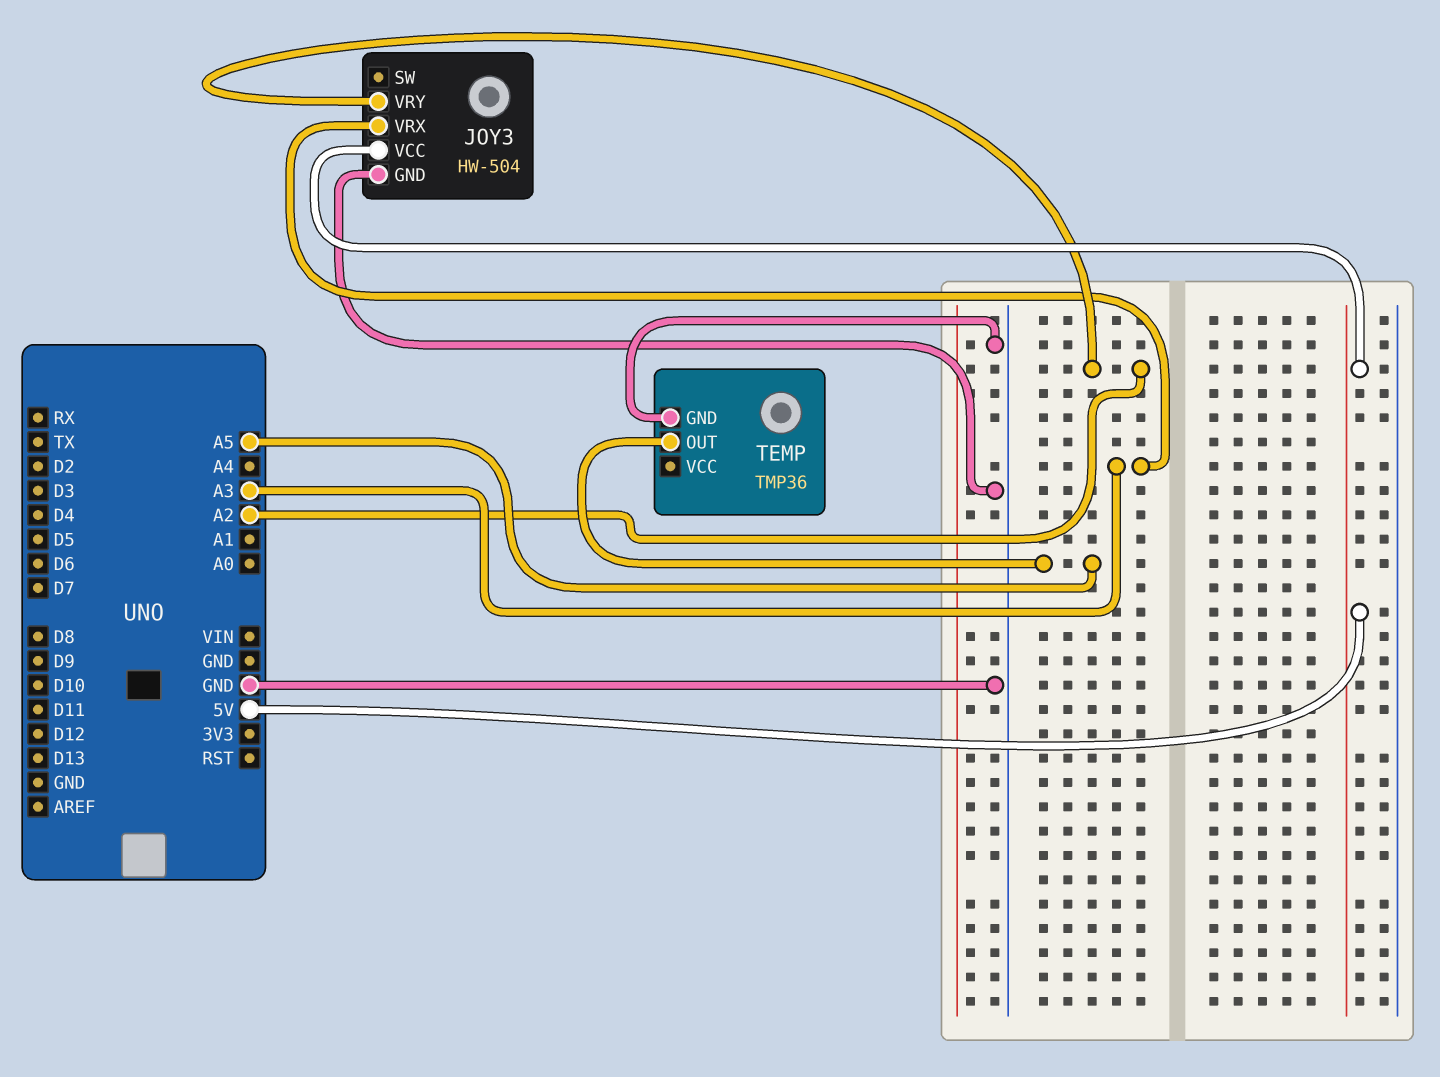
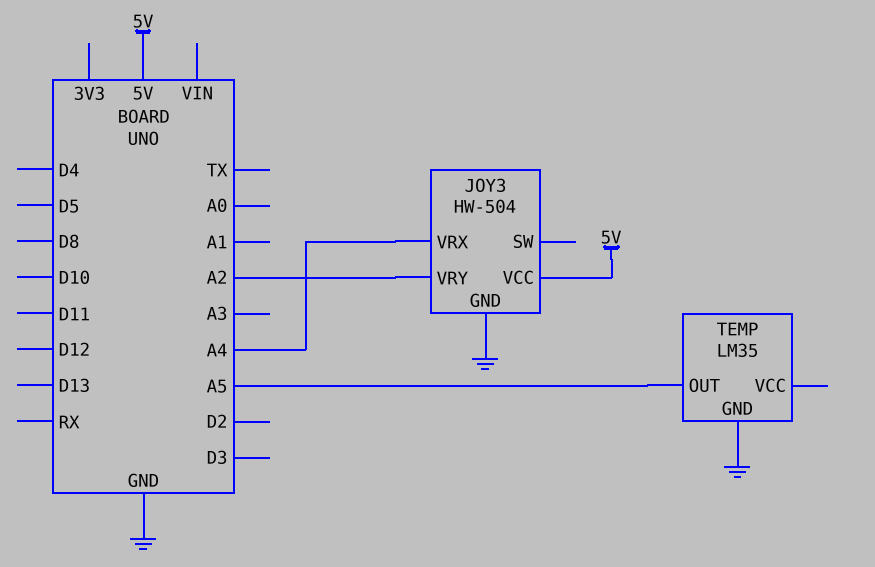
JOY3 pin VRX: A3 -> A4
TEMP: TMP36 -> LM35

